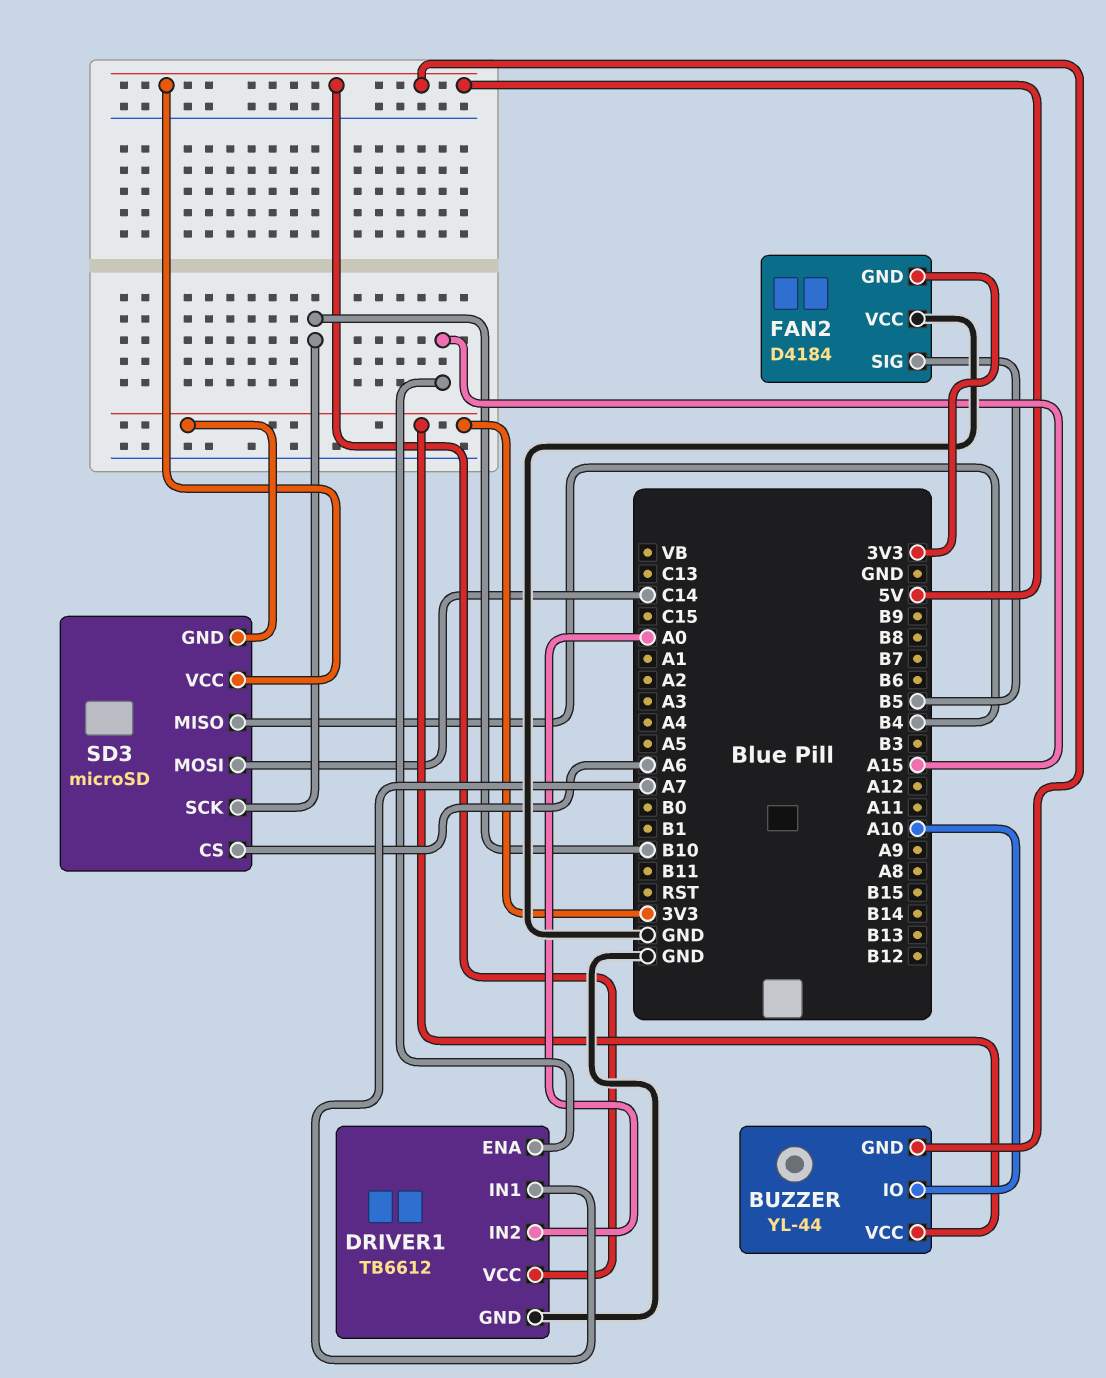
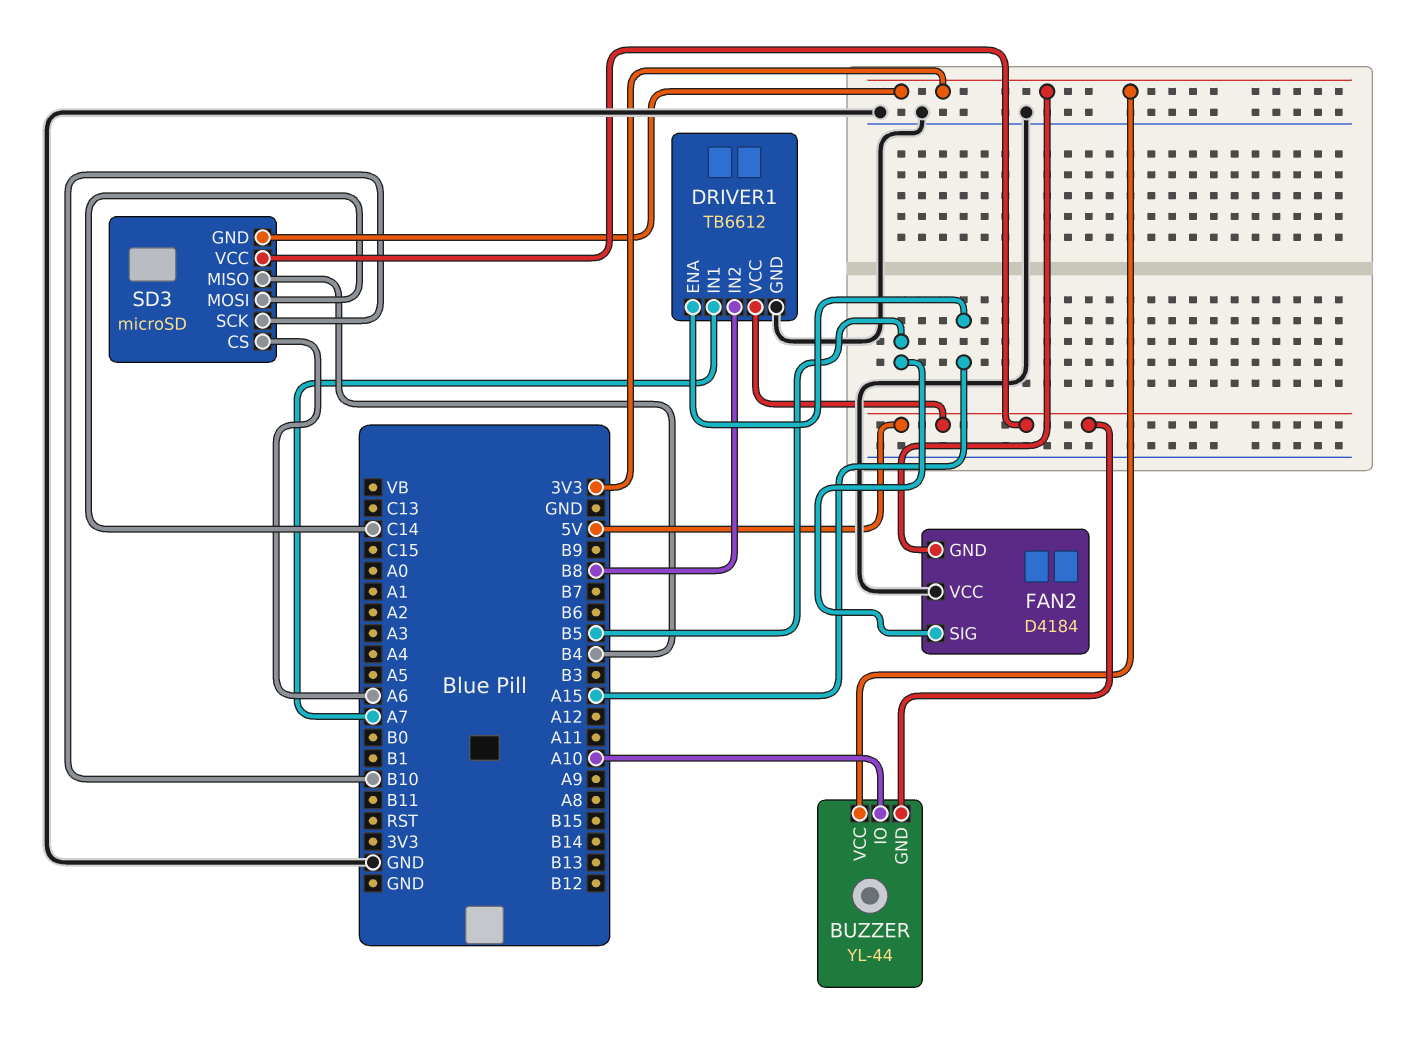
DRIVER1 pin IN2: A0 -> B8

